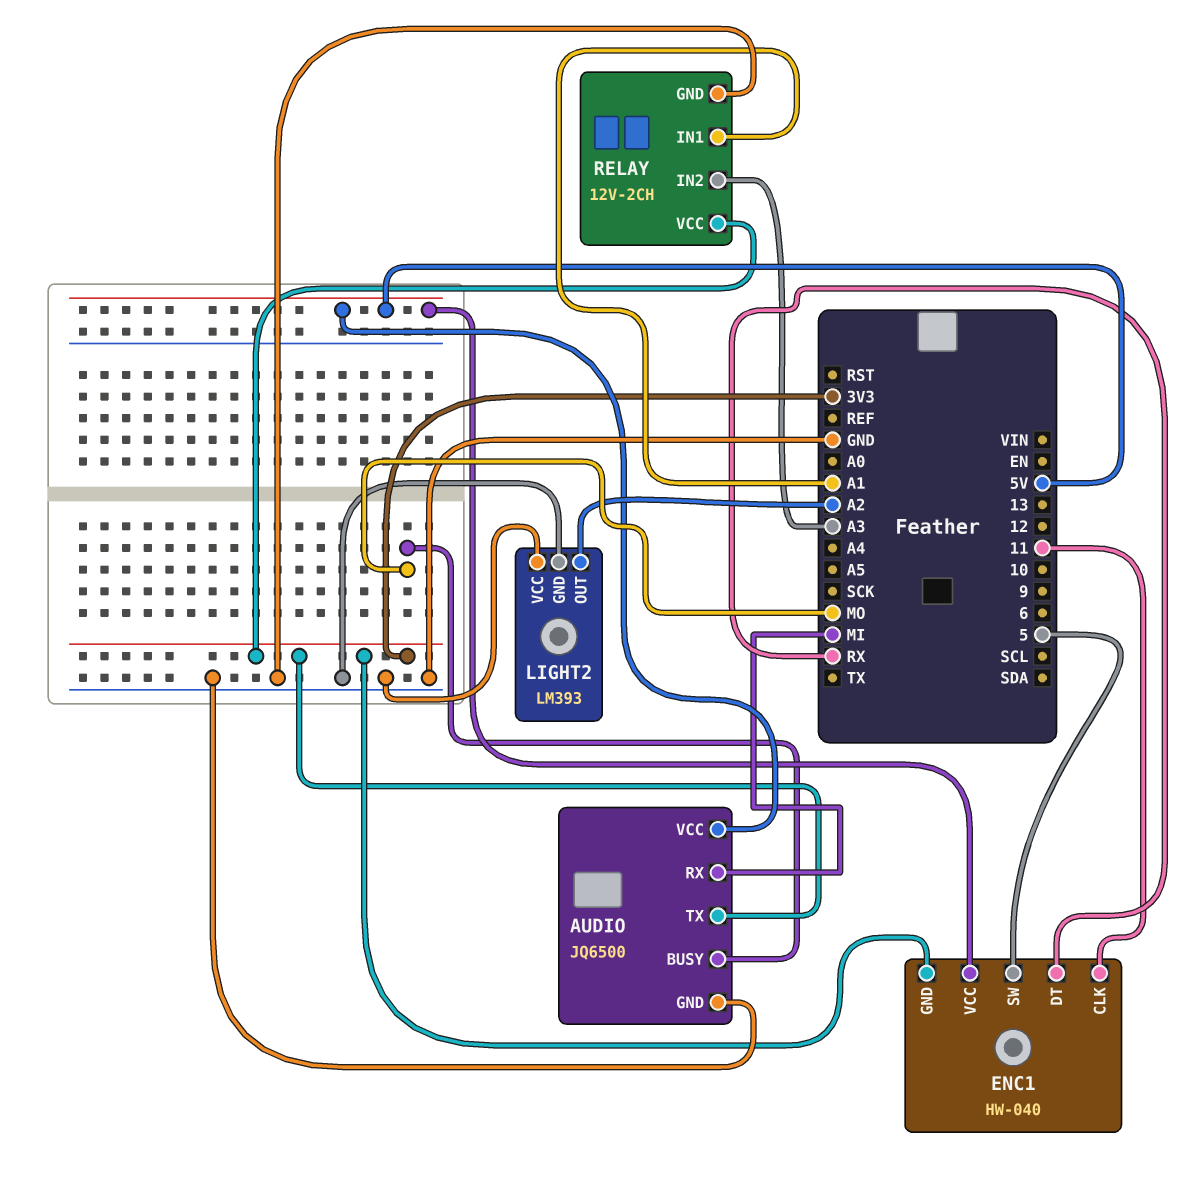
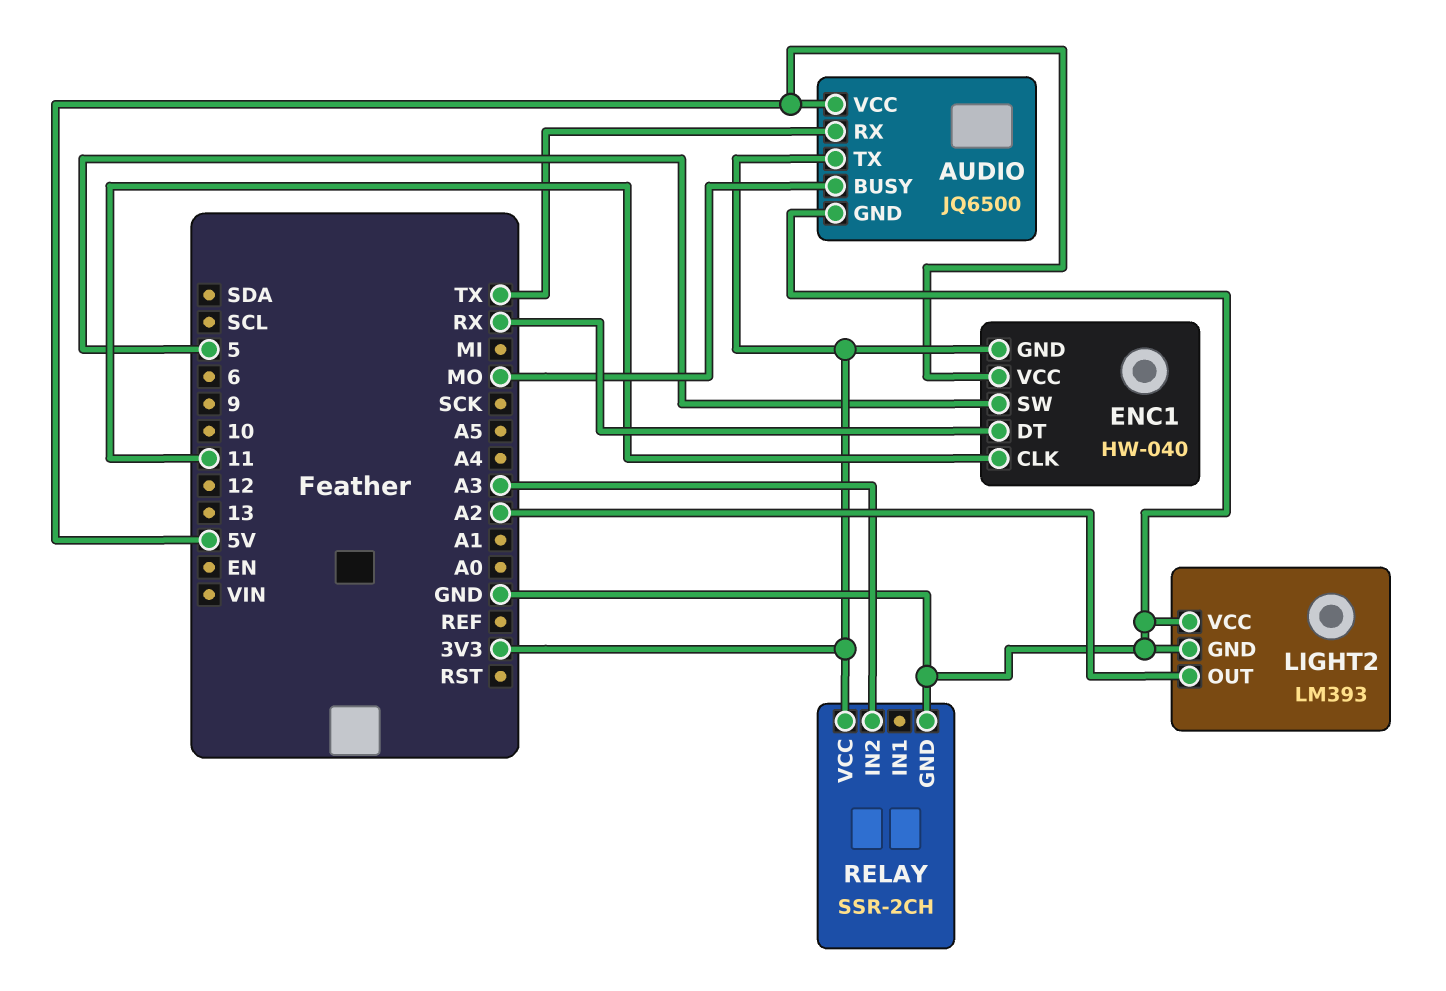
AUDIO pin RX: MI -> TX
RELAY: 12V-2CH -> SSR-2CH
RELAY pin IN1: A1 -> none

